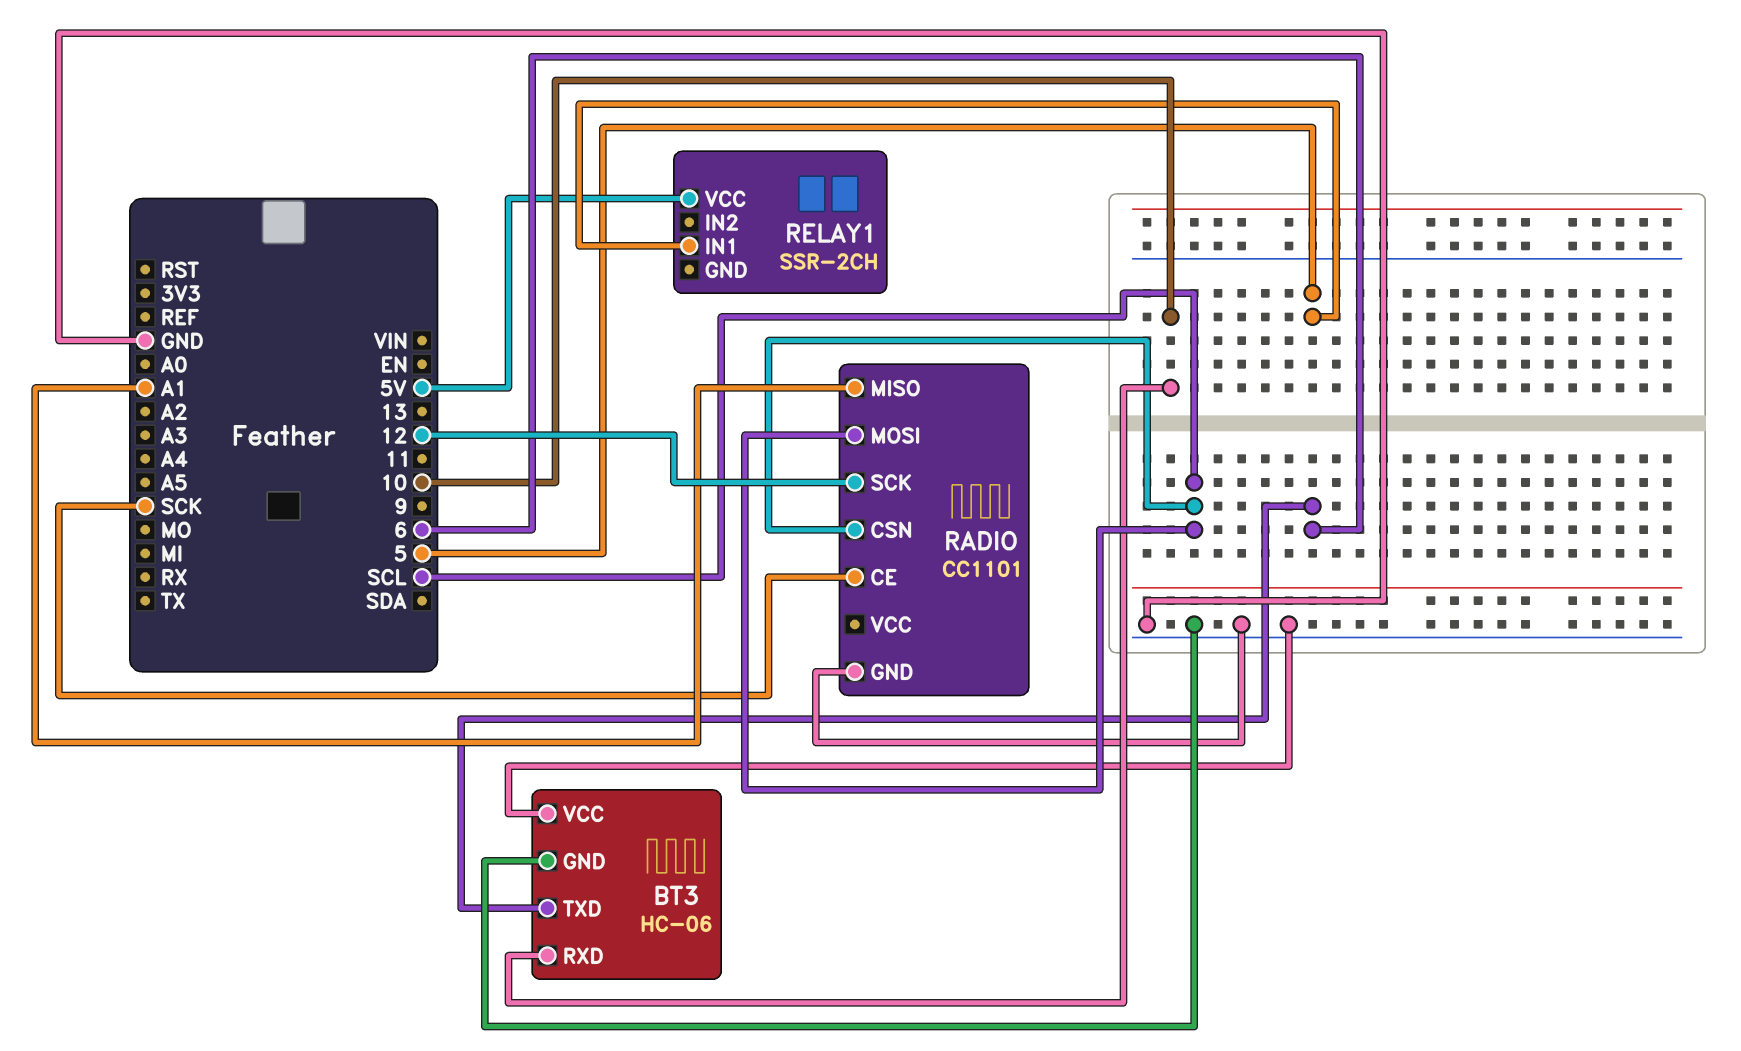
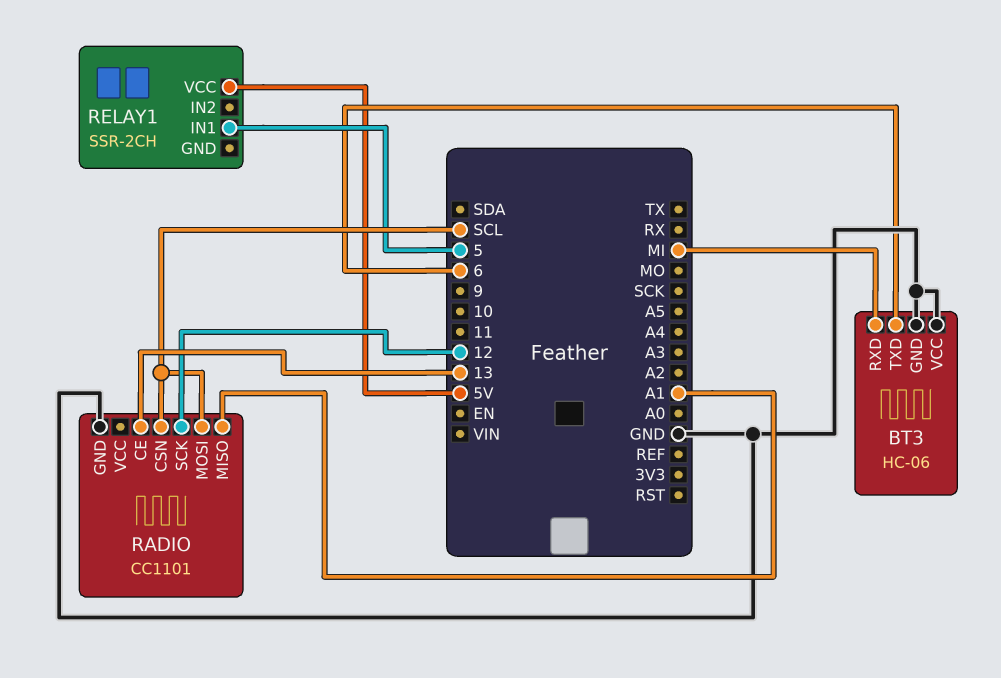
BT3 pin RXD: 10 -> MI
RADIO pin CE: SCK -> 13

